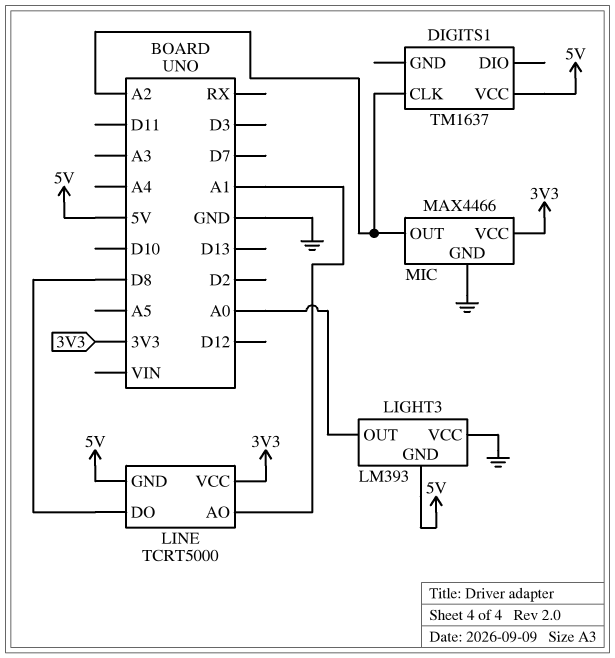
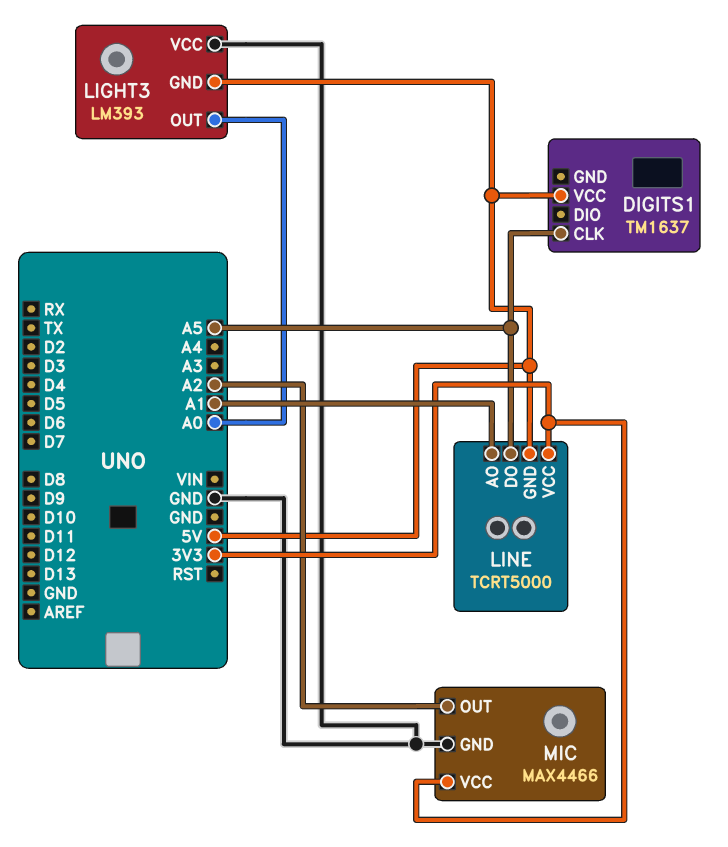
DIGITS1 pin CLK: A2 -> A5
LINE pin DO: D8 -> A5

